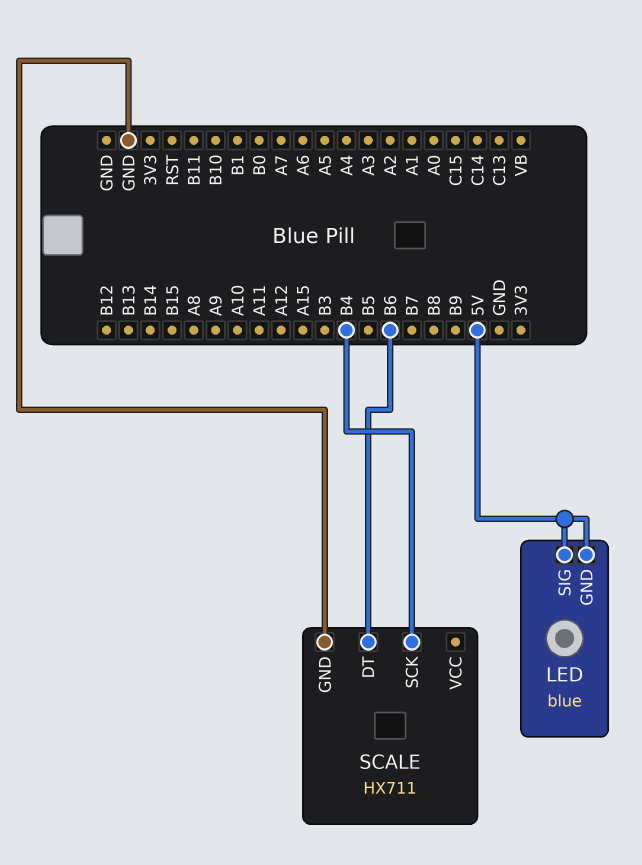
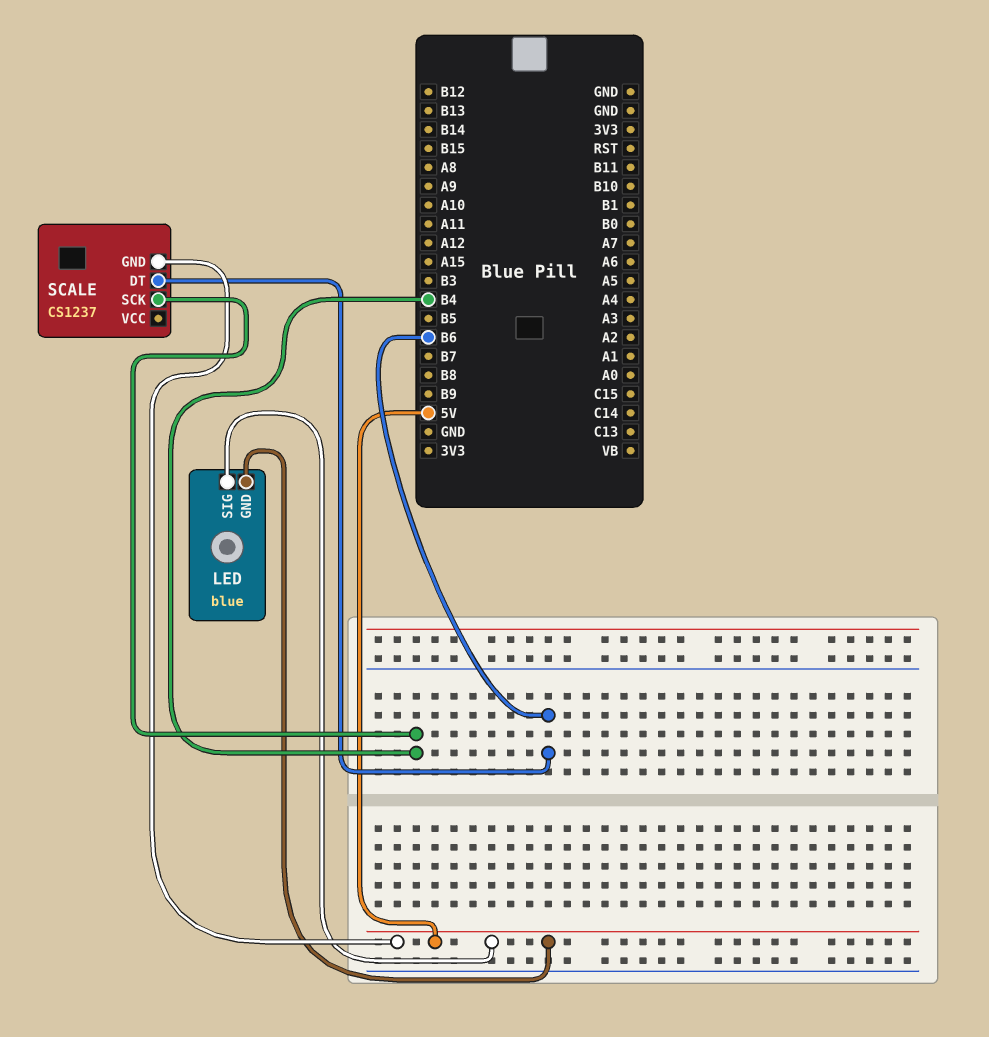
SCALE: HX711 -> CS1237
SCALE pin GND: GND -> 5V

